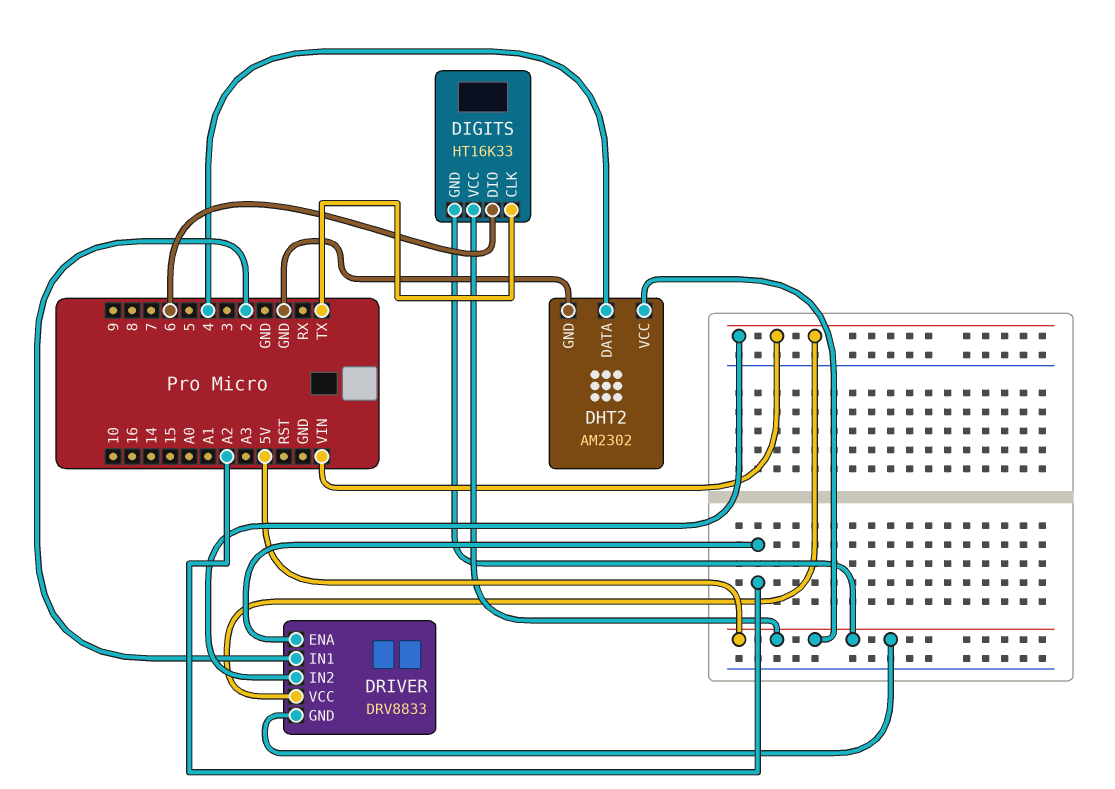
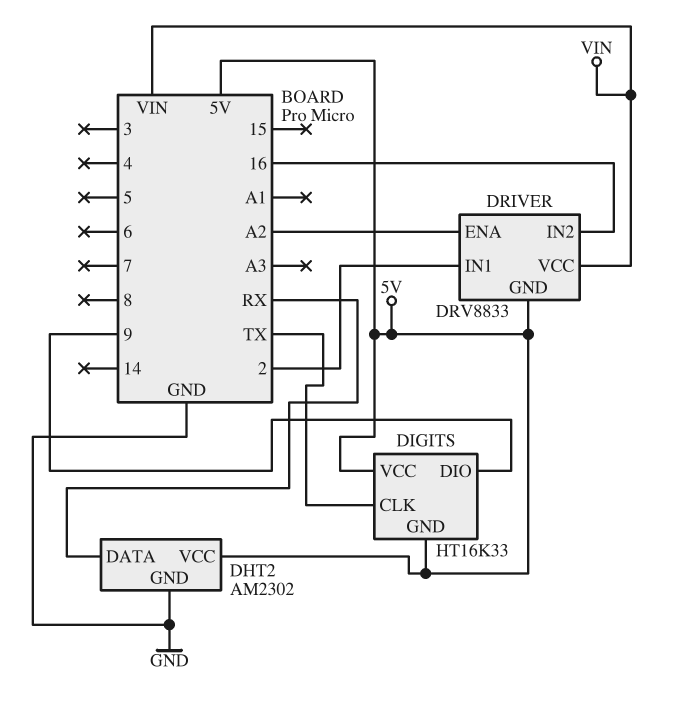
DHT2 pin DATA: 4 -> RX
DIGITS pin DIO: 6 -> 9
DRIVER pin IN2: VIN -> 16

